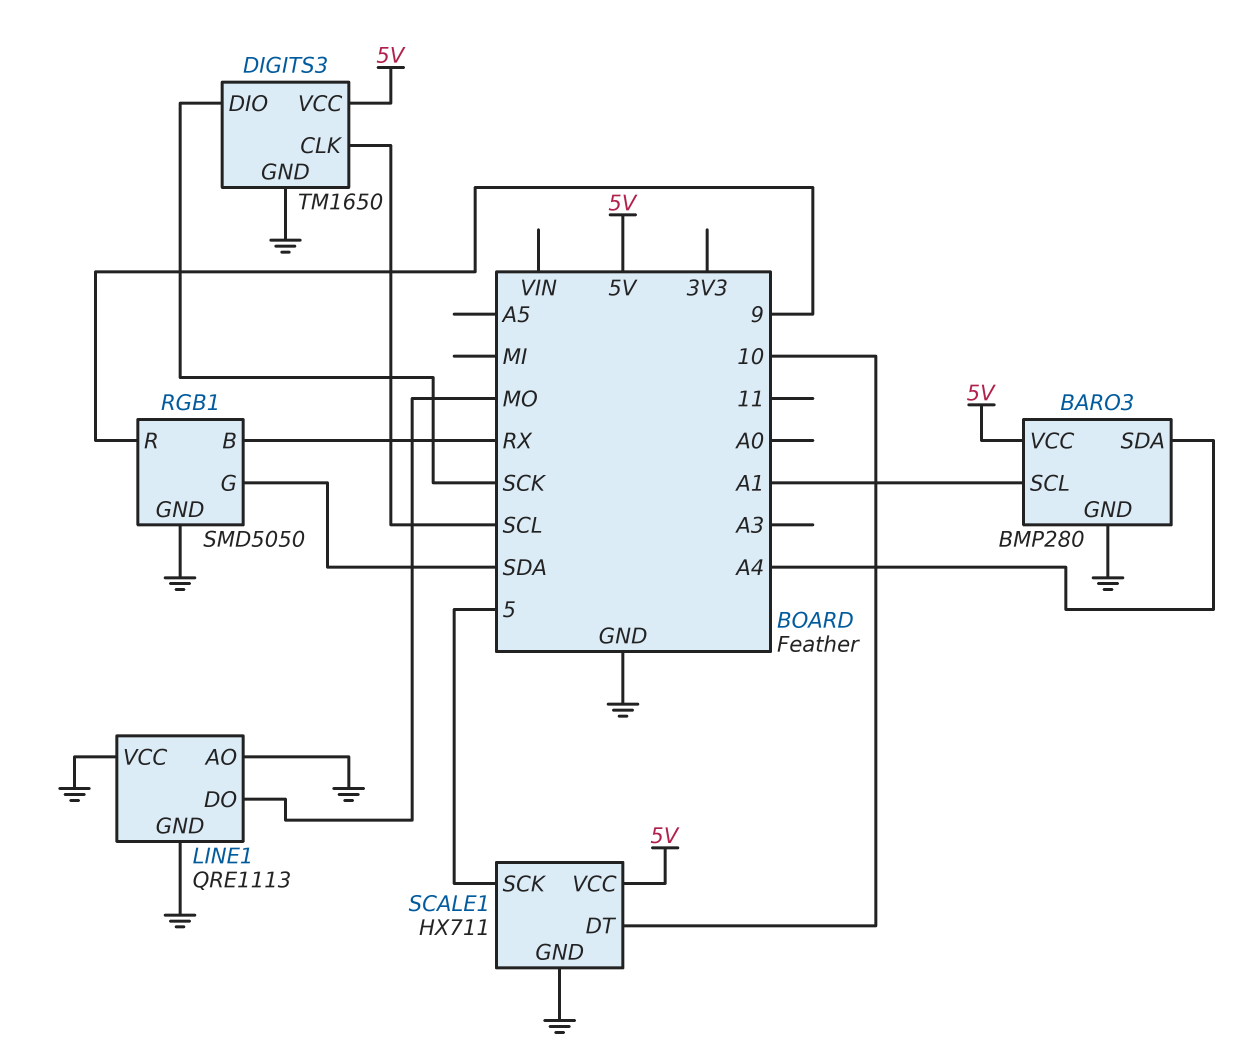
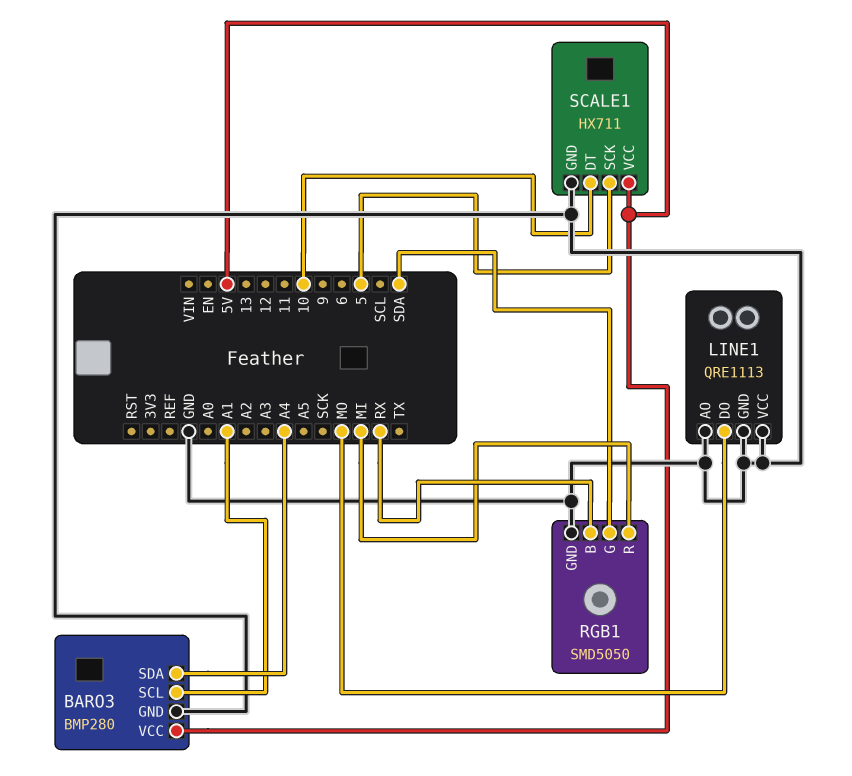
DIGITS3: TM1650 -> none
DIGITS3 pin CLK: SCL -> none
DIGITS3 pin DIO: SCK -> none
DIGITS3 pin GND: GND -> none
DIGITS3 pin VCC: 5V -> none
RGB1 pin R: 9 -> MI

